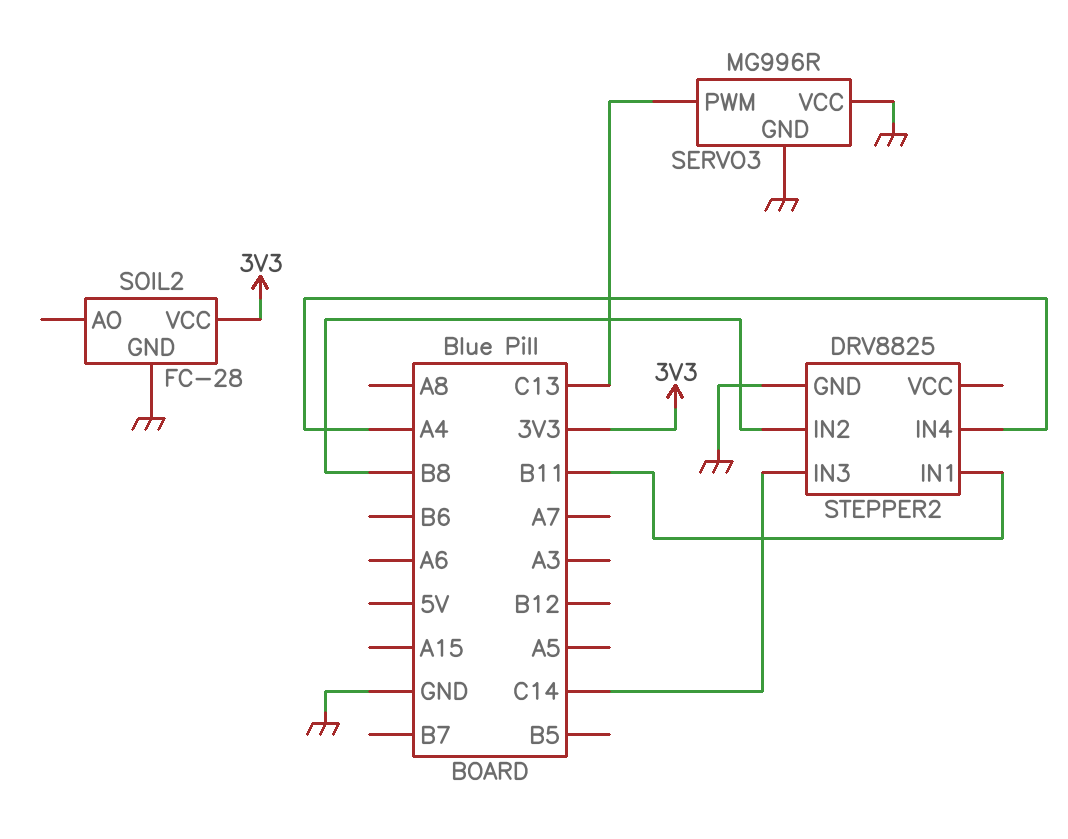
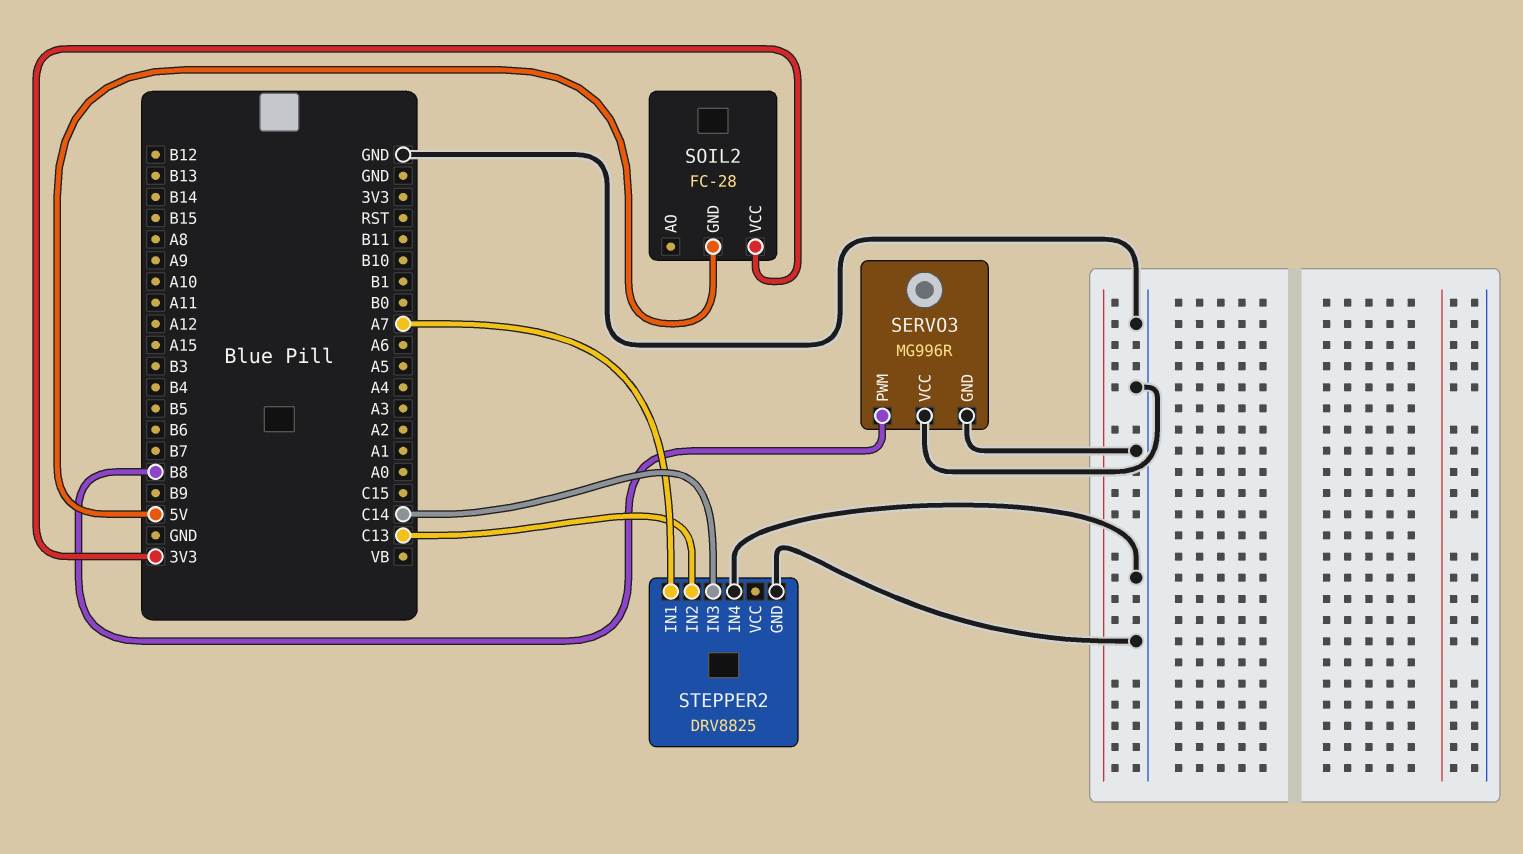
SERVO3 pin PWM: C13 -> B8
SOIL2 pin GND: GND -> 5V
STEPPER2 pin IN1: B11 -> A7
STEPPER2 pin IN2: B8 -> C13
STEPPER2 pin IN4: A4 -> GND

